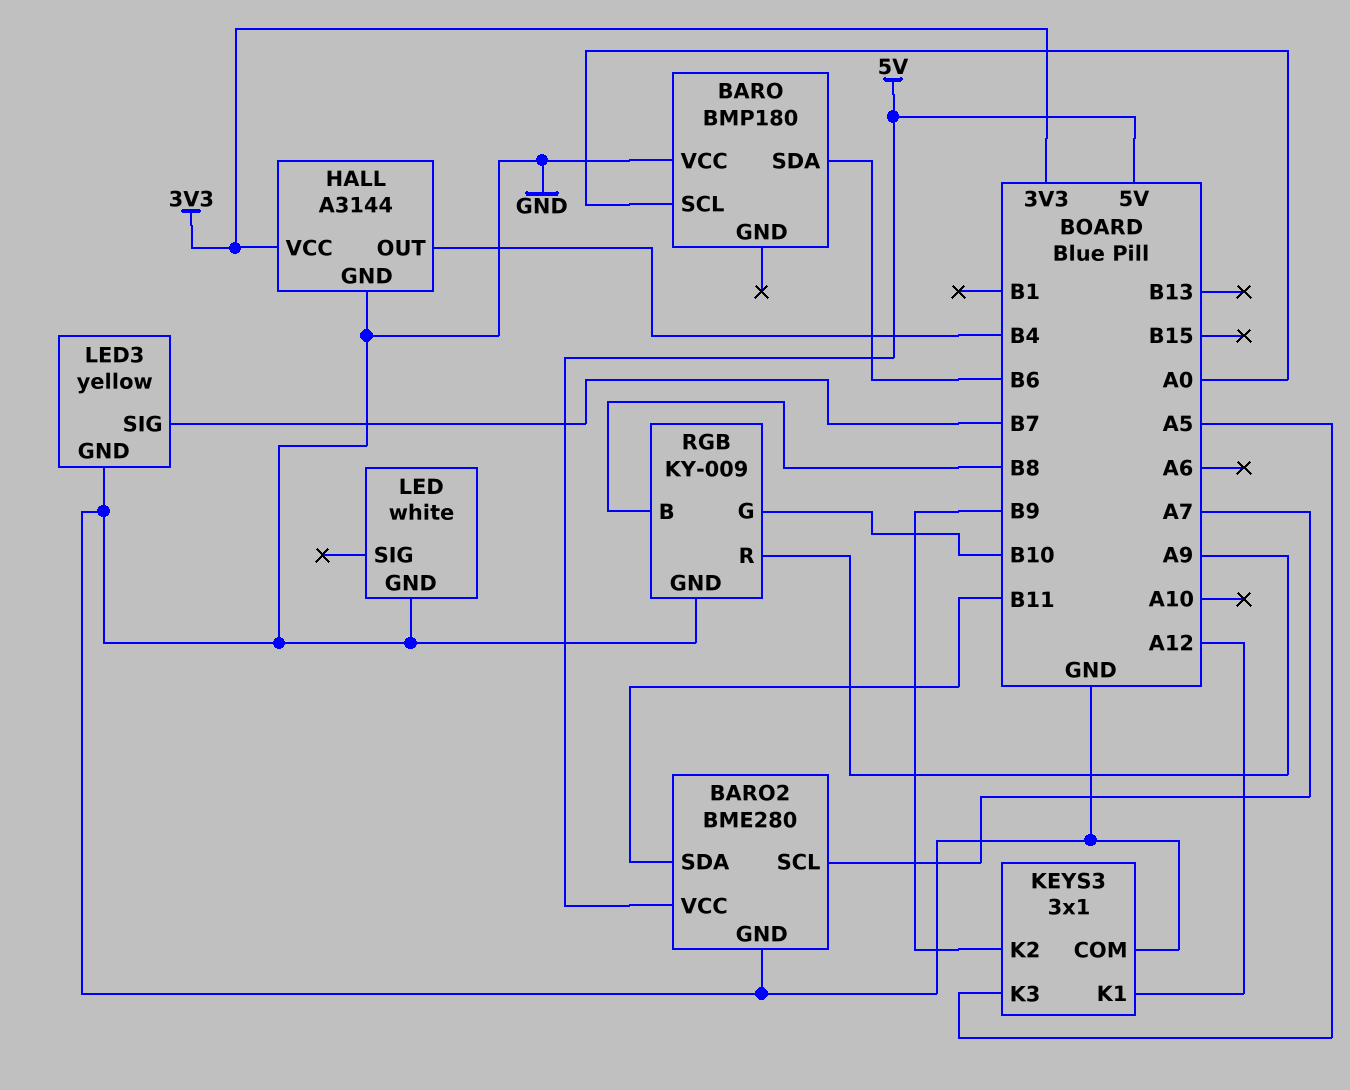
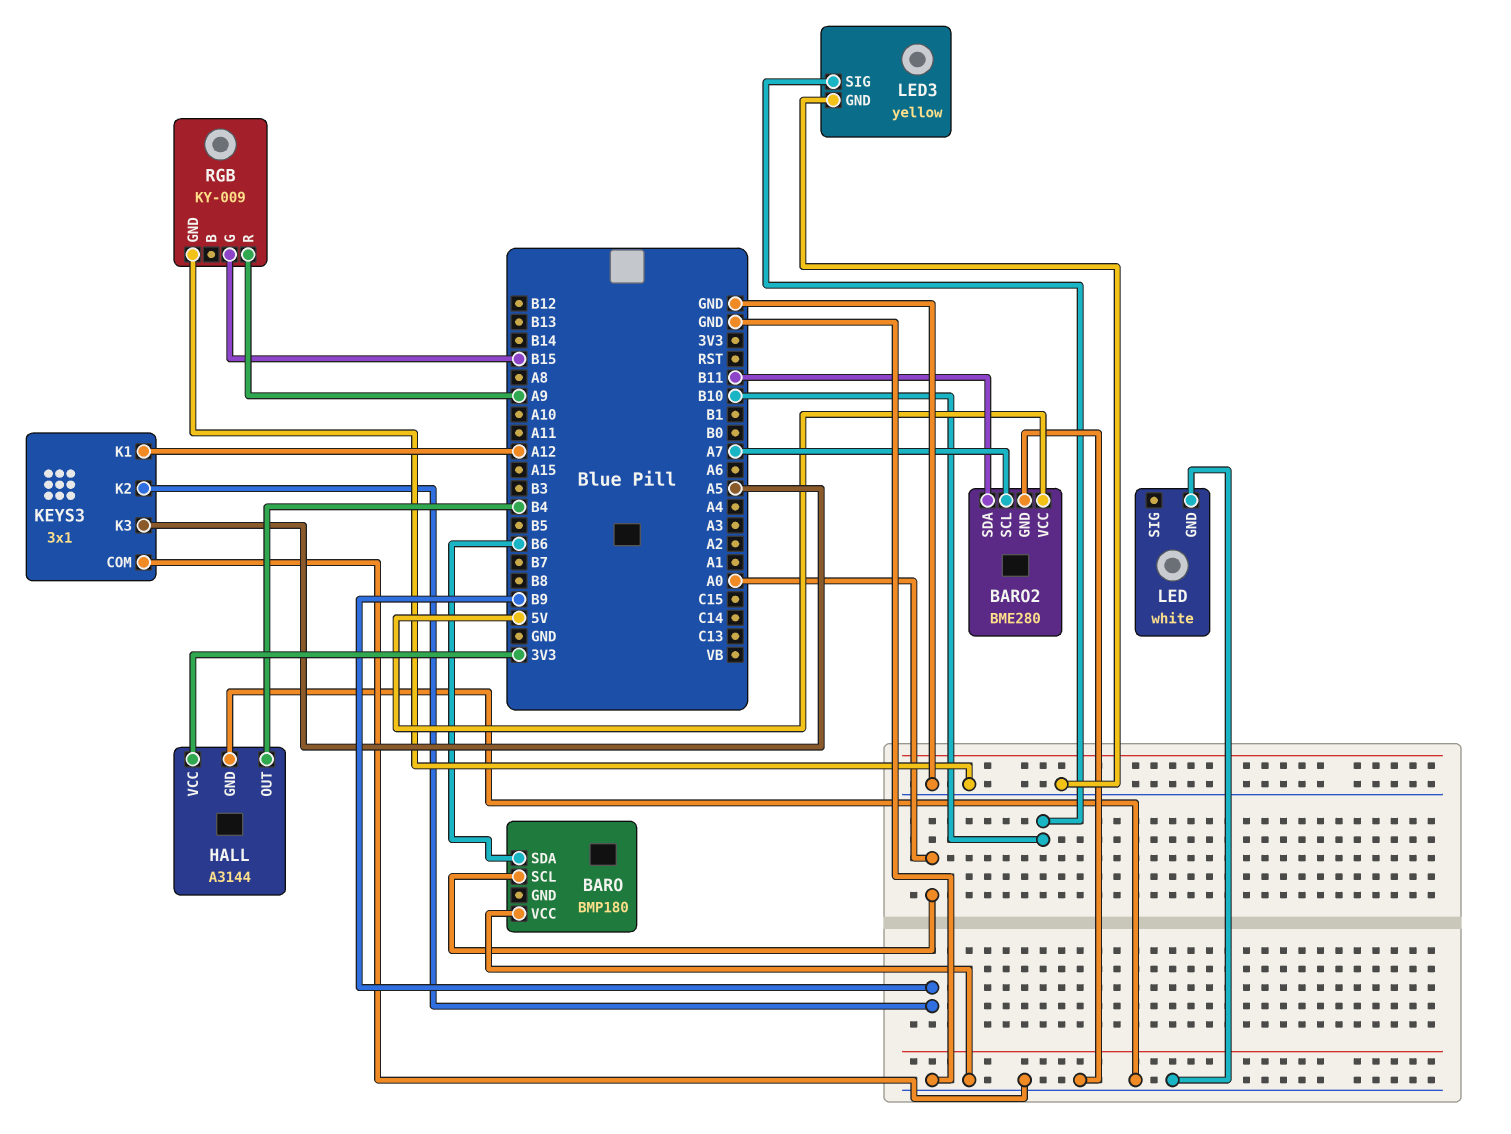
LED3 pin SIG: B7 -> B10
RGB pin B: B8 -> none
RGB pin G: B10 -> B15

